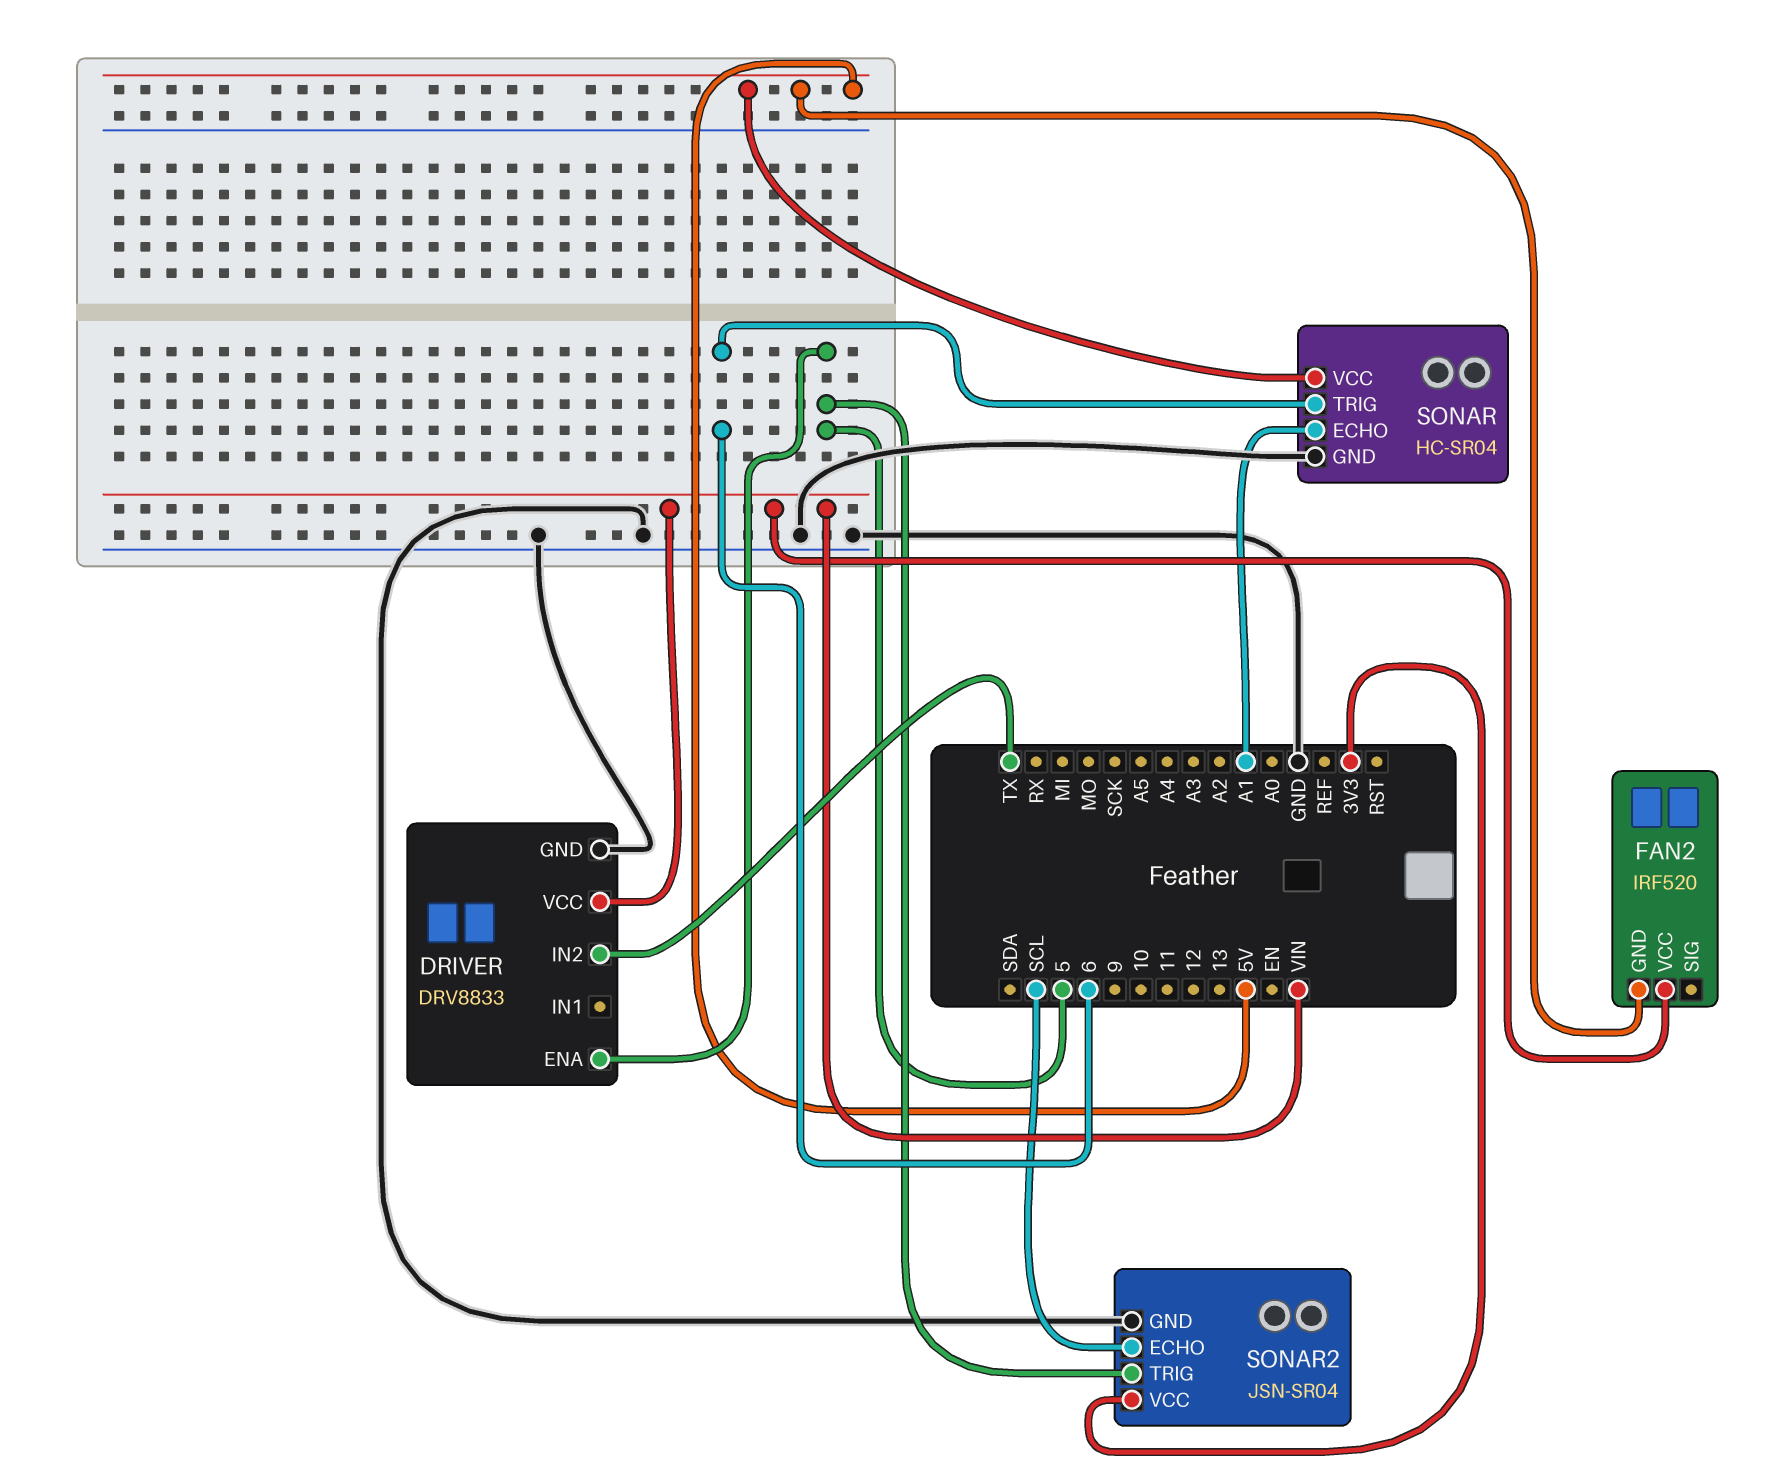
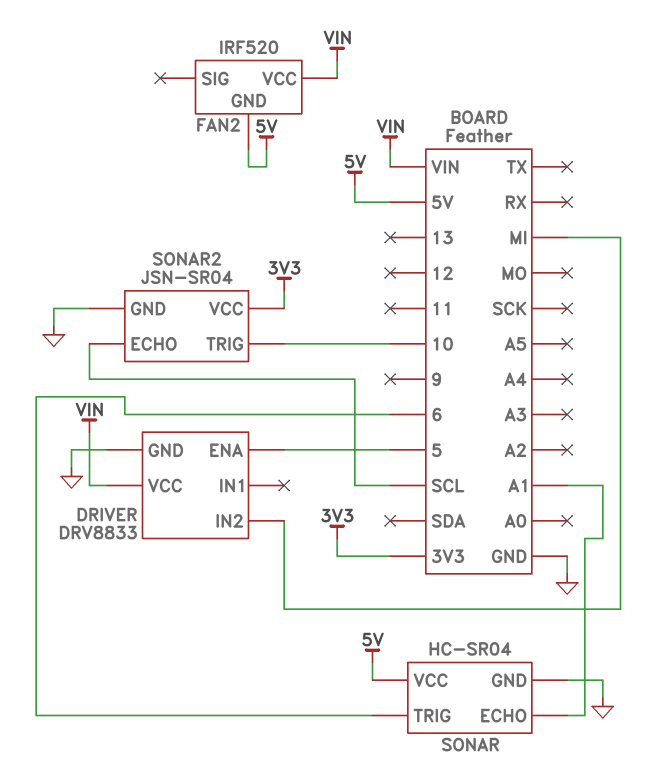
DRIVER pin IN2: TX -> MI
SONAR2 pin TRIG: 5 -> 10

